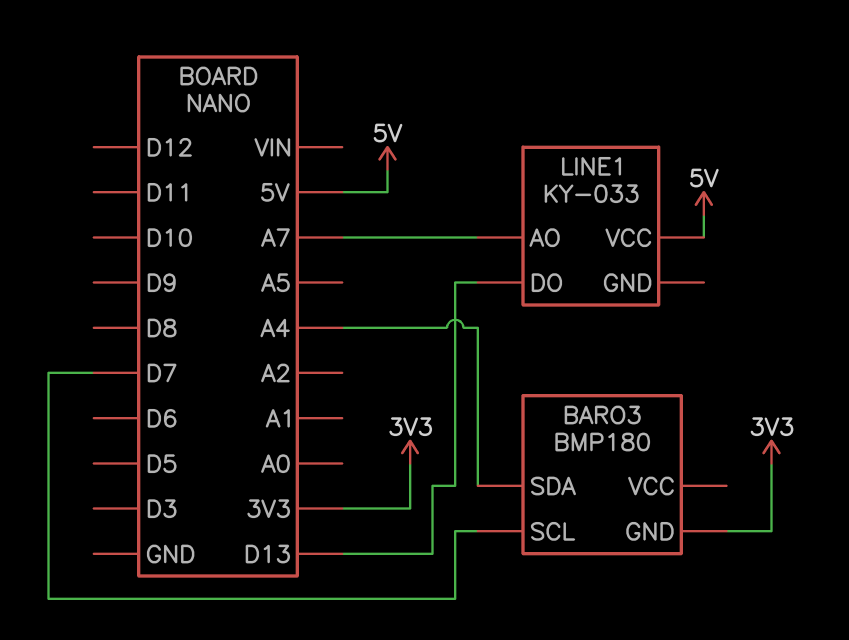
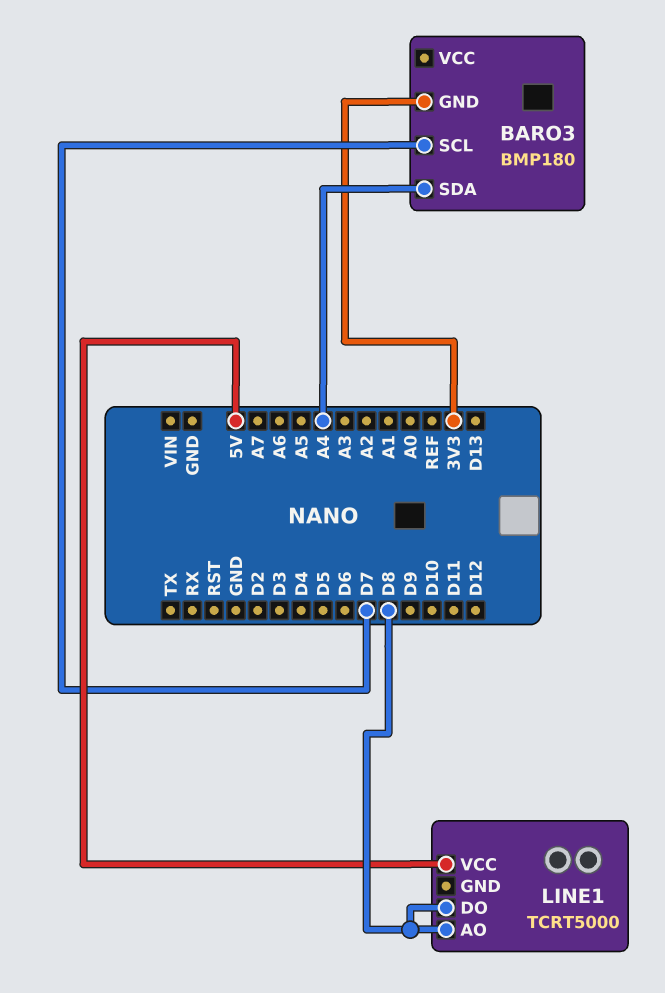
LINE1: KY-033 -> TCRT5000
LINE1 pin AO: A7 -> D8
LINE1 pin DO: D13 -> D8

